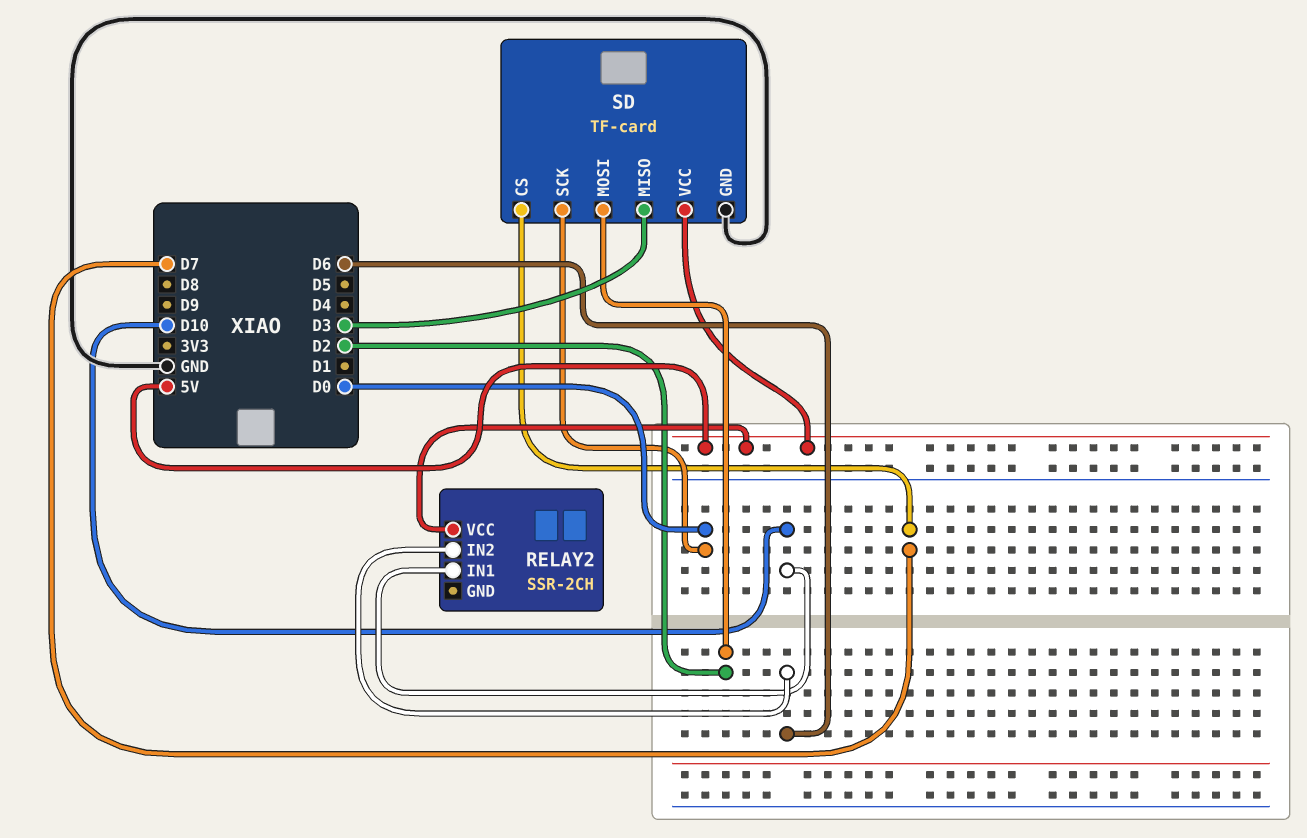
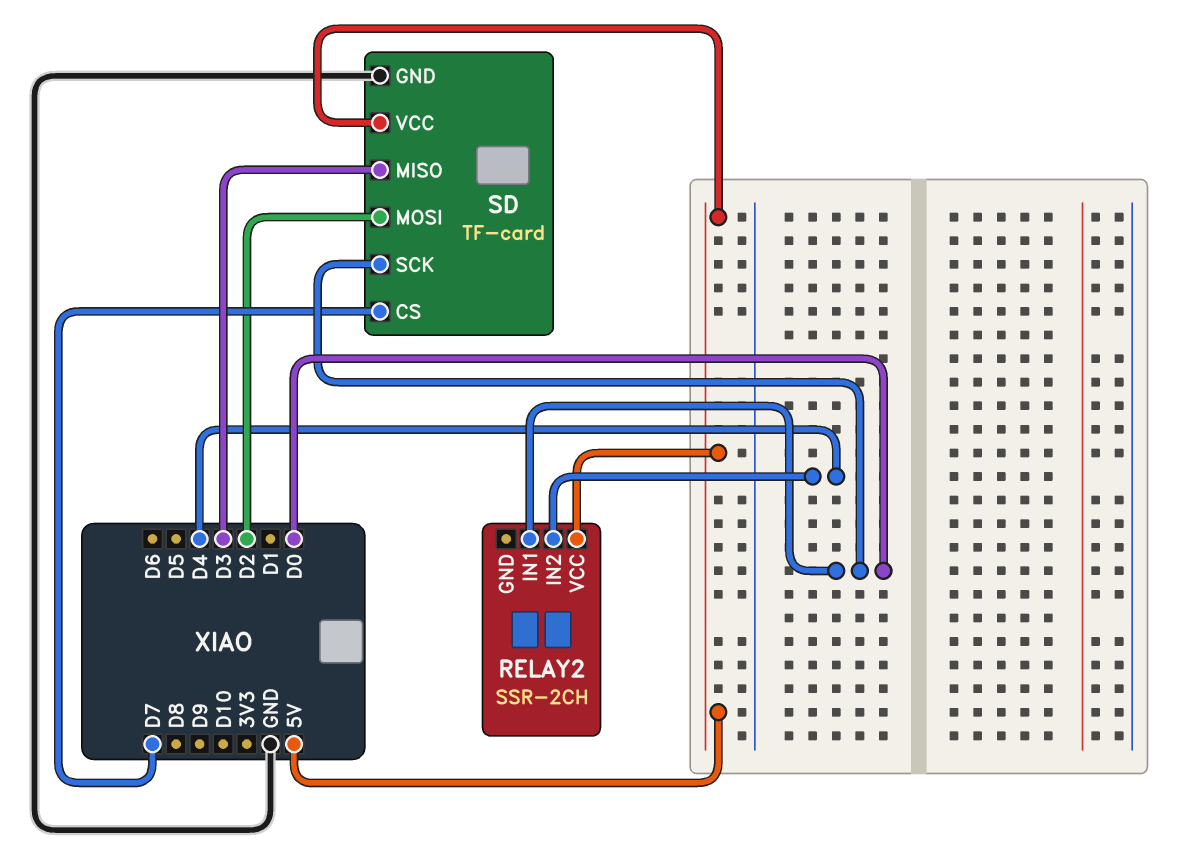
RELAY2 pin IN1: D10 -> D0
RELAY2 pin IN2: D6 -> D4

